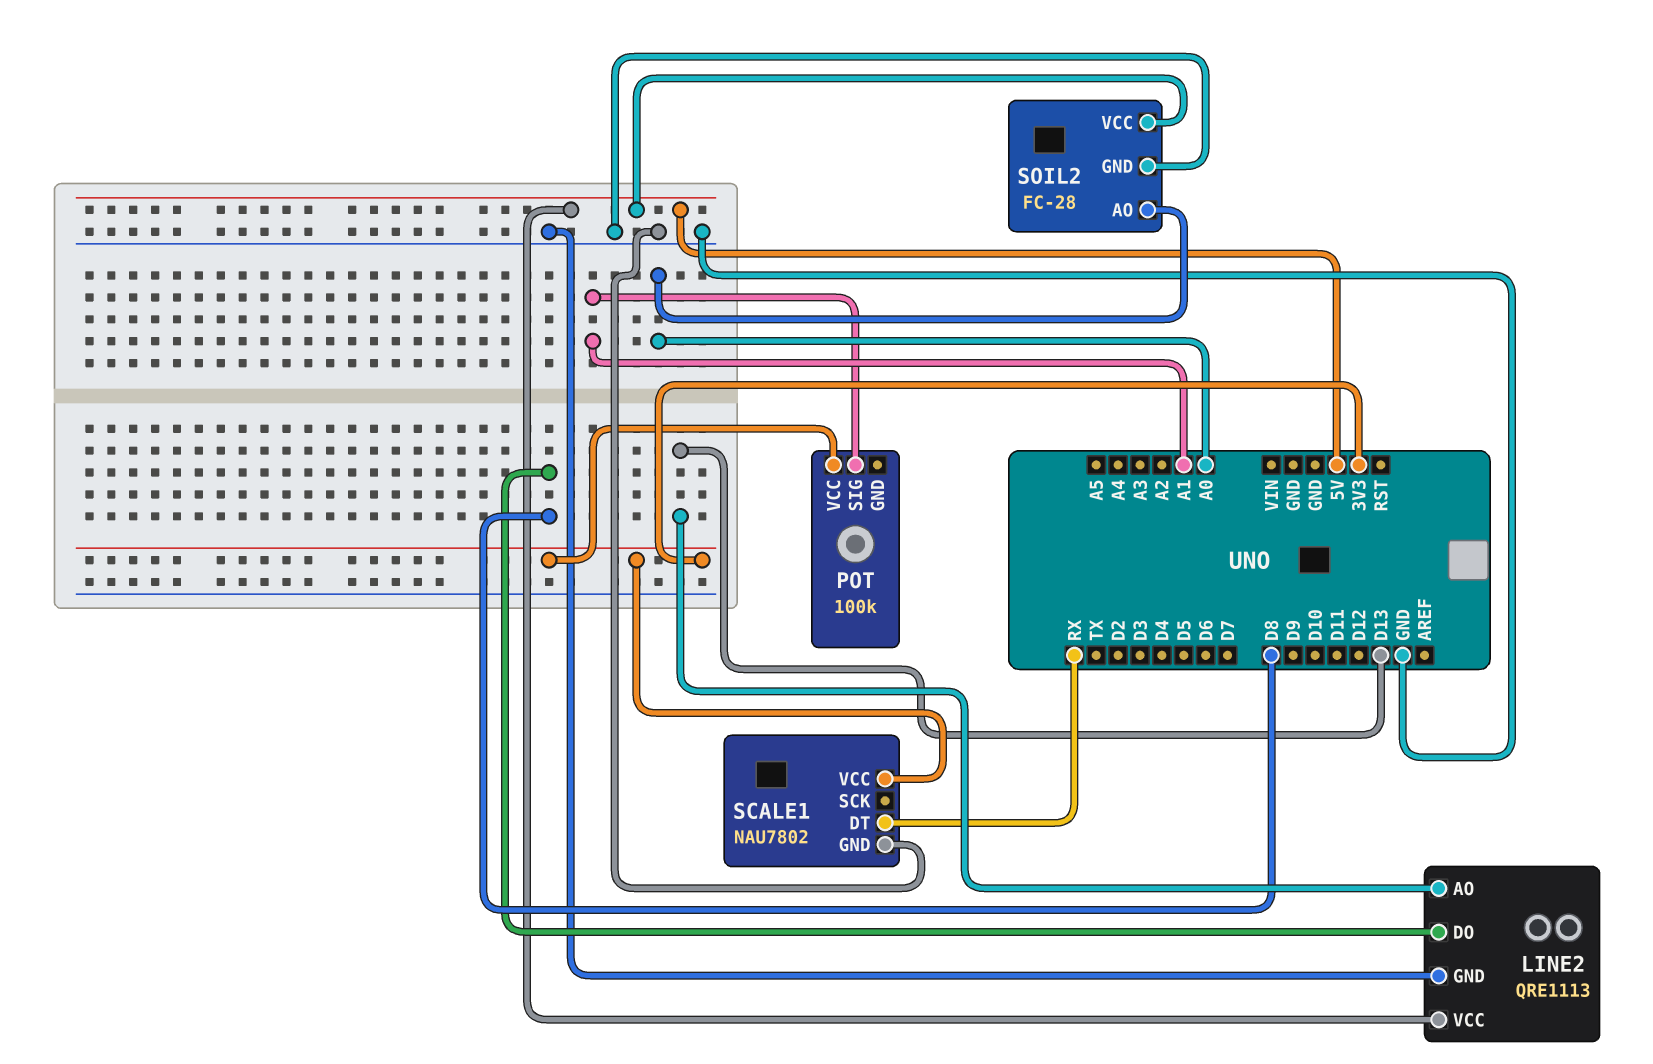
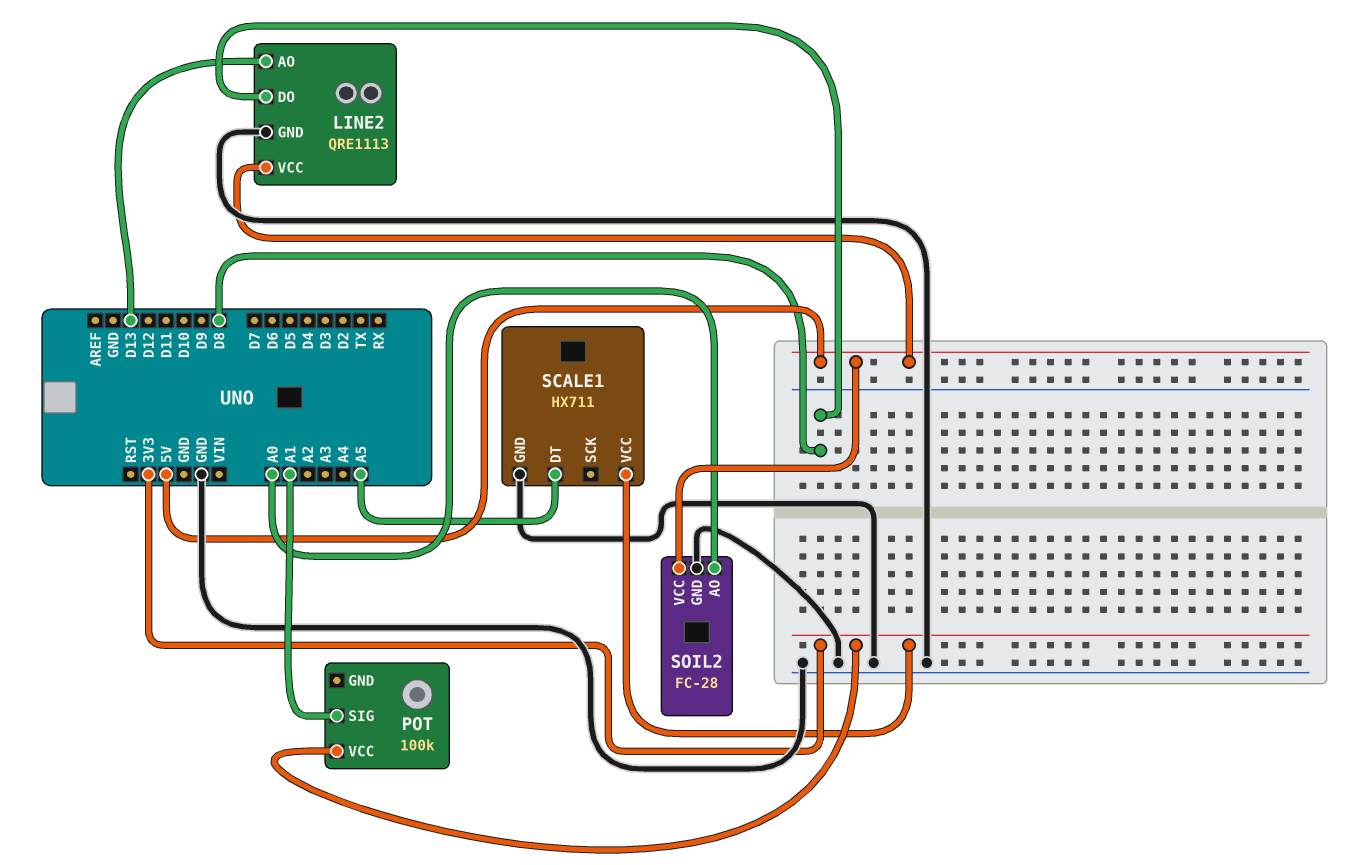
SCALE1: NAU7802 -> HX711
SCALE1 pin DT: RX -> A5

